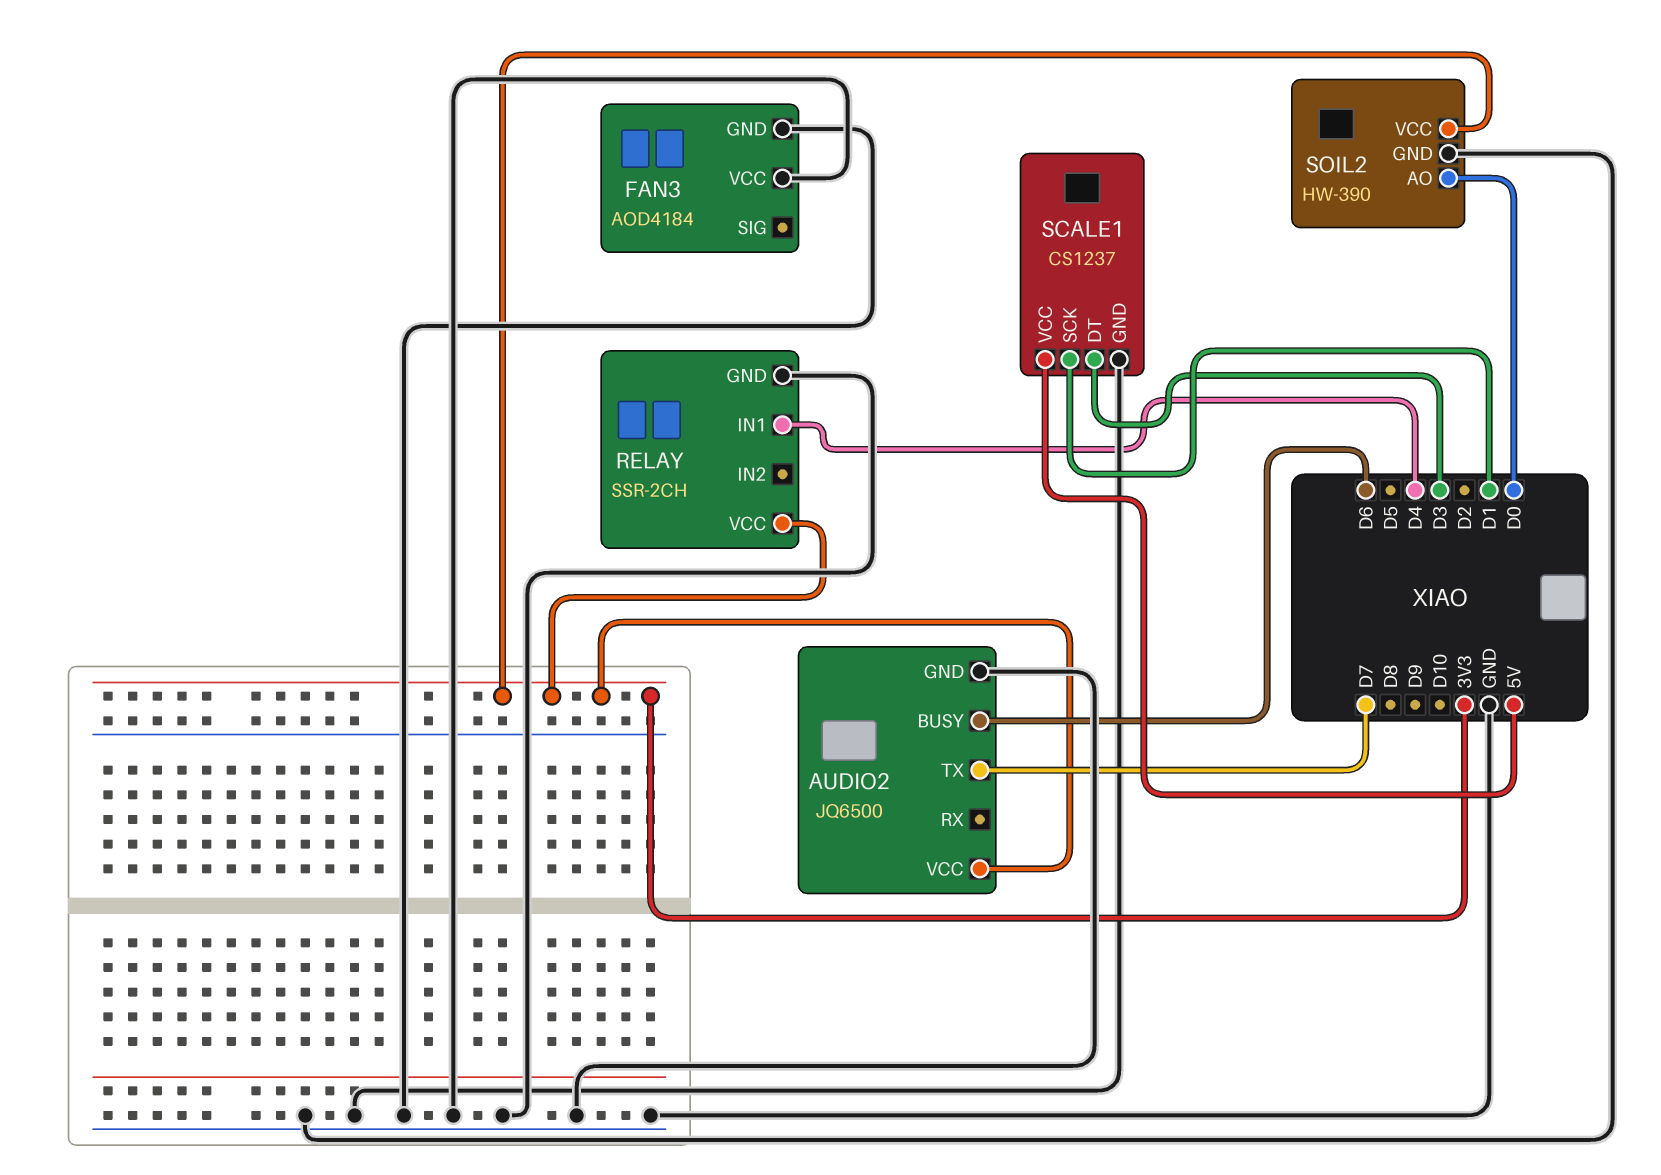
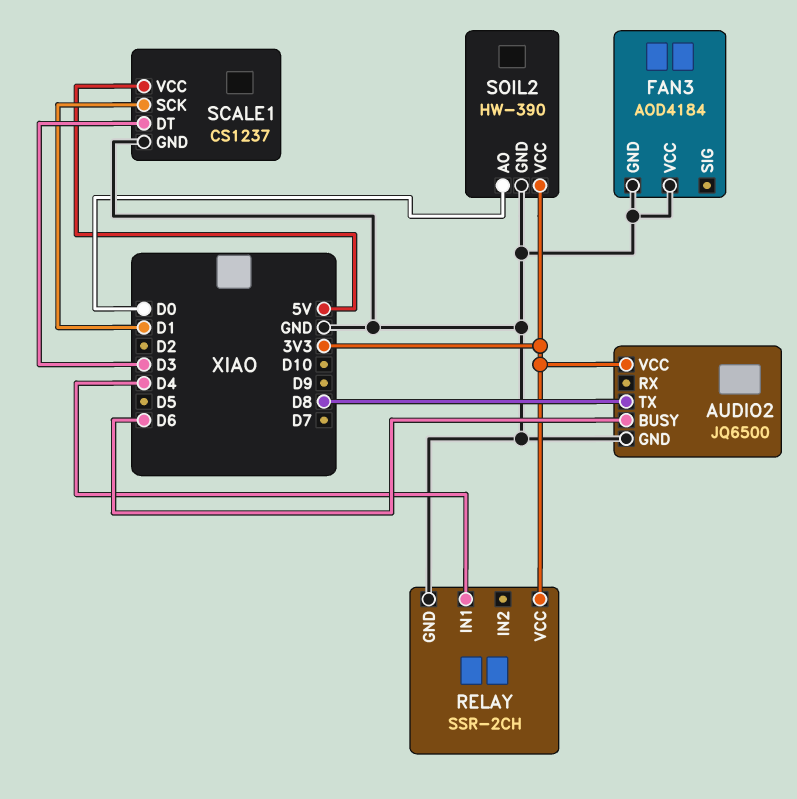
AUDIO2 pin TX: D7 -> D8

